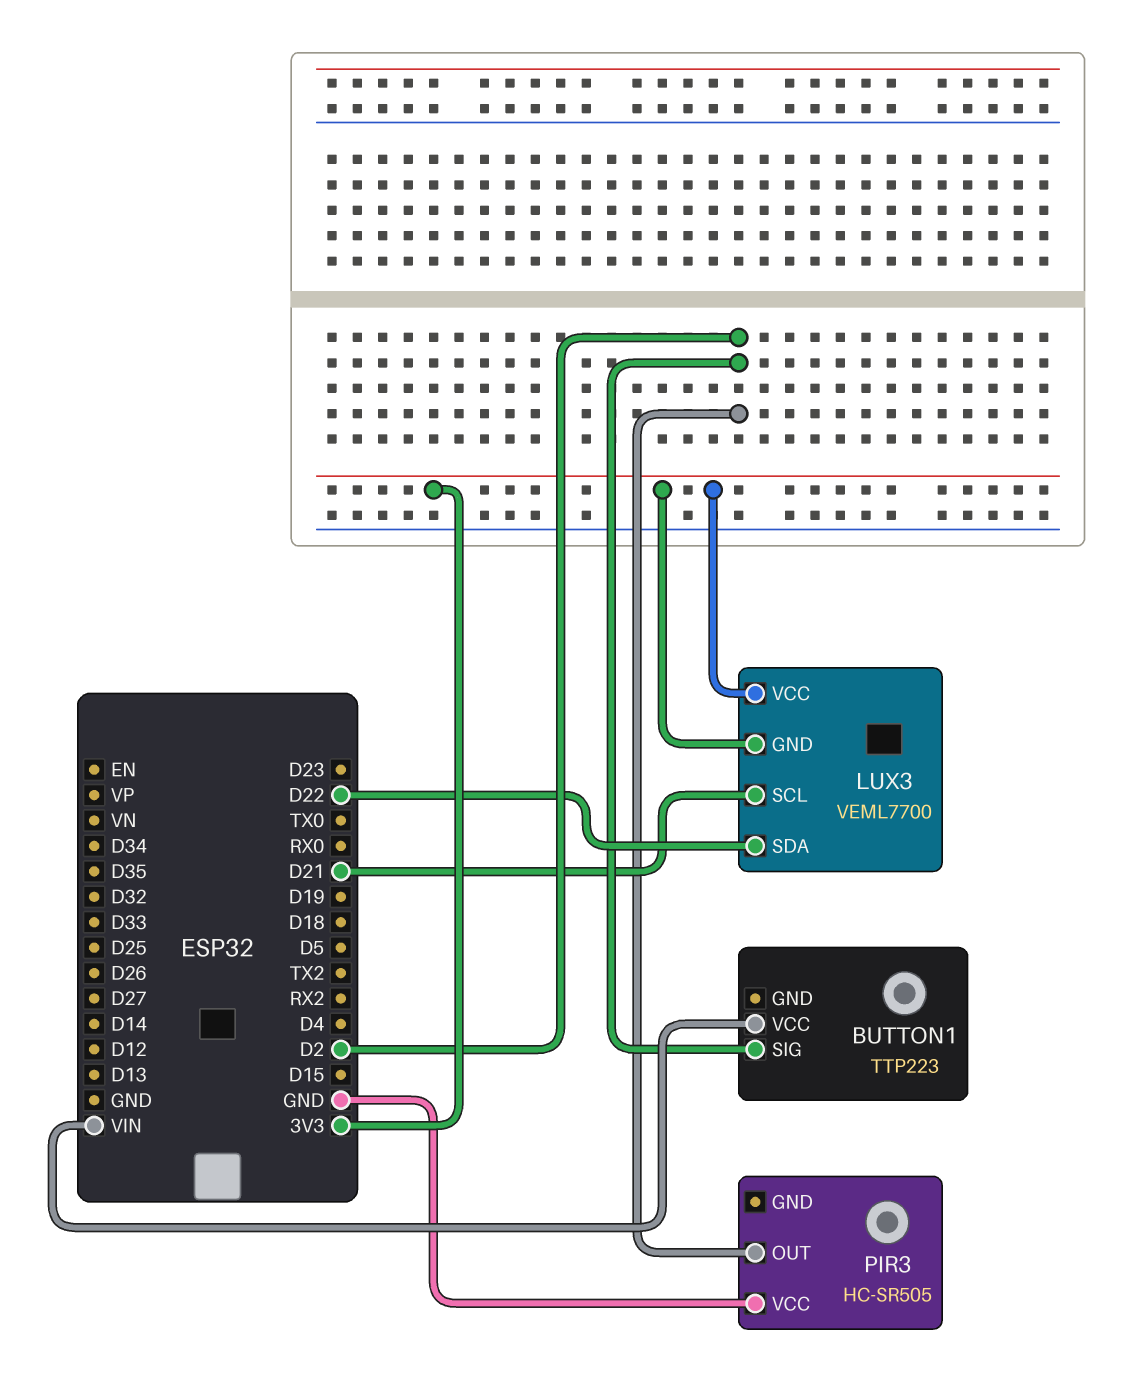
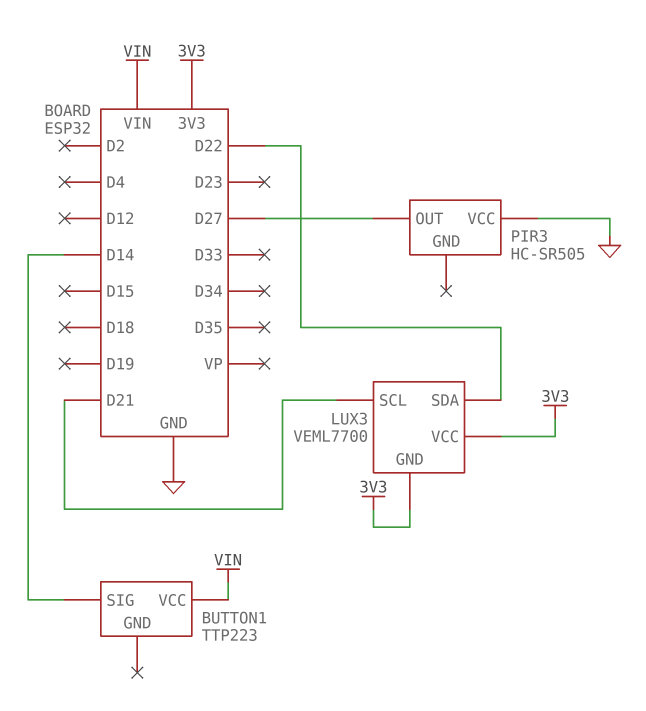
BUTTON1 pin SIG: D2 -> D14
PIR3 pin OUT: D2 -> D27

